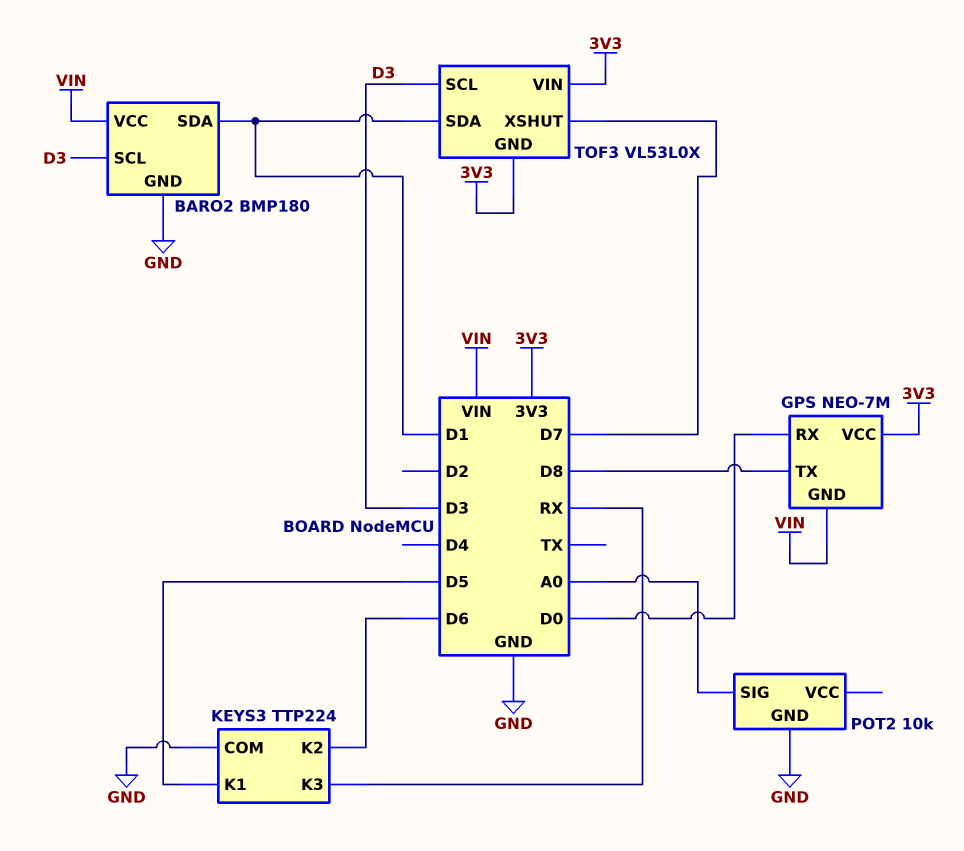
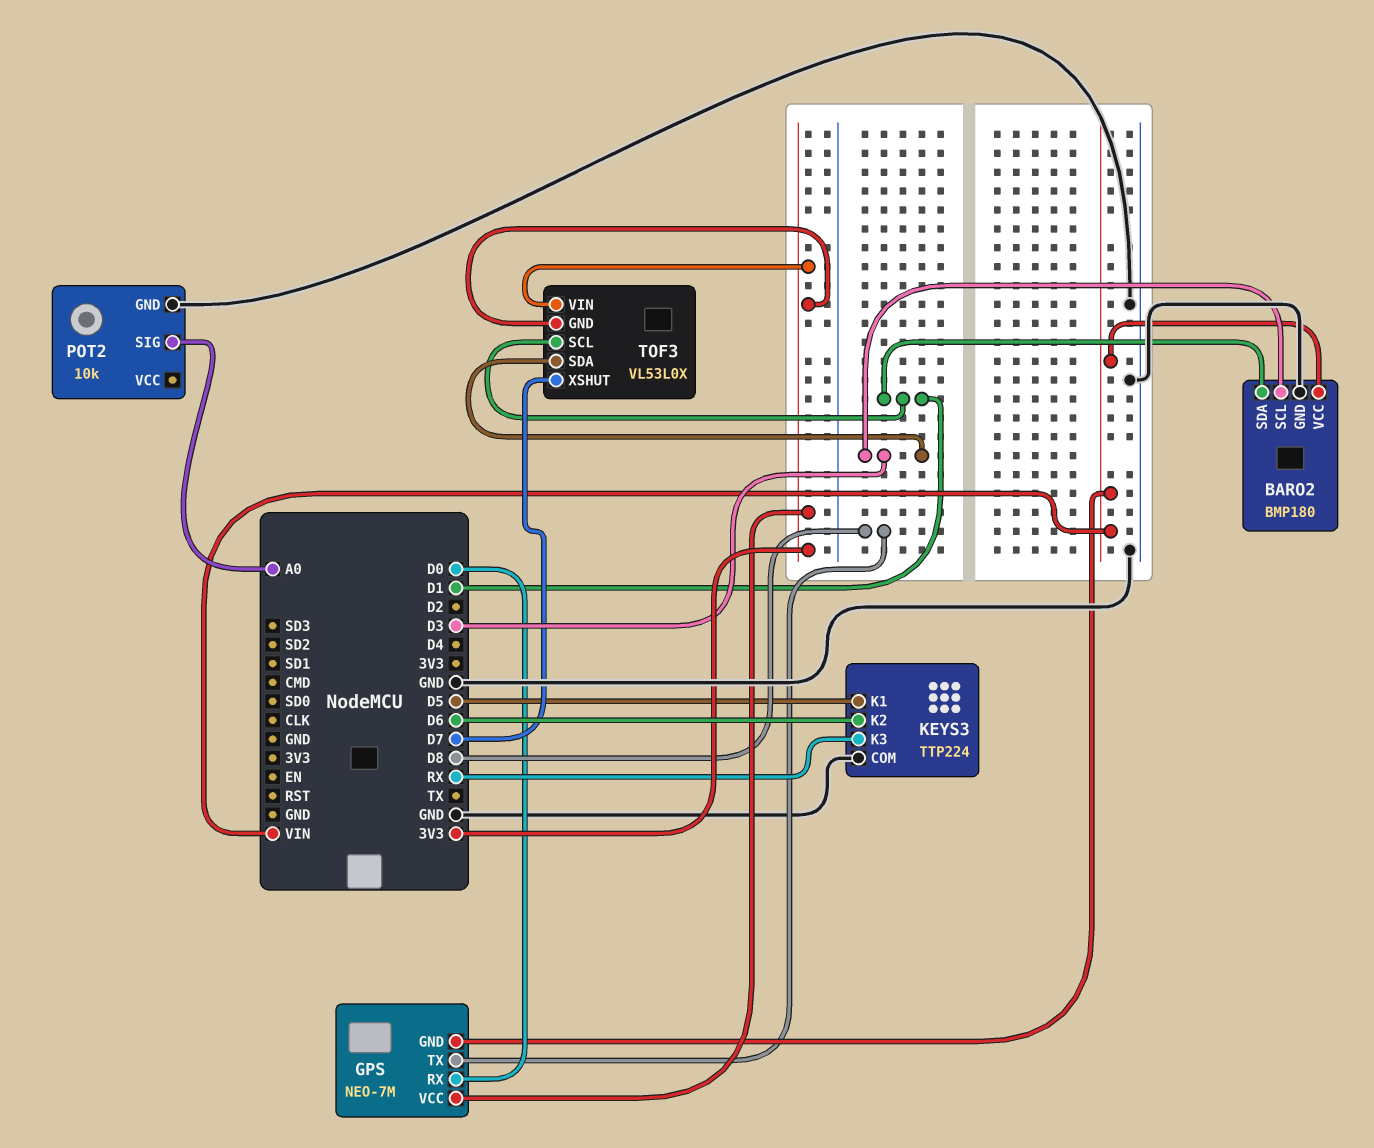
TOF3 pin SCL: D3 -> D1
TOF3 pin SDA: D1 -> D3

